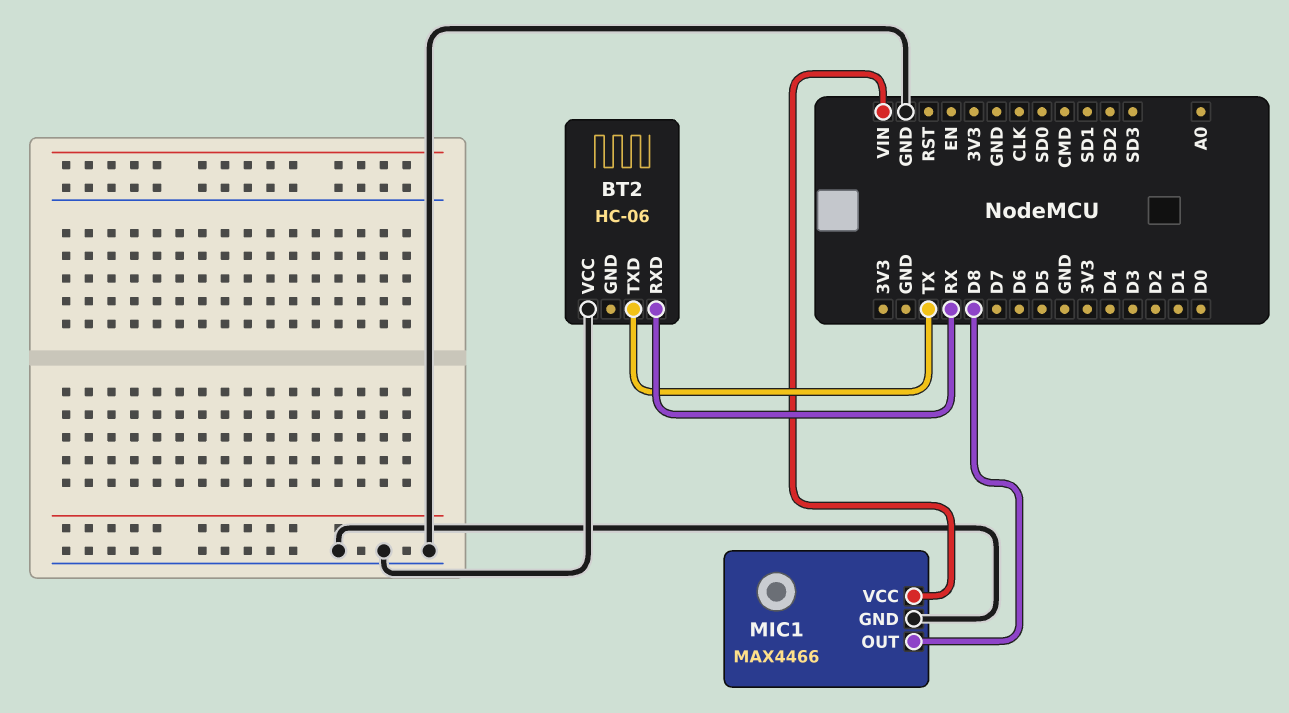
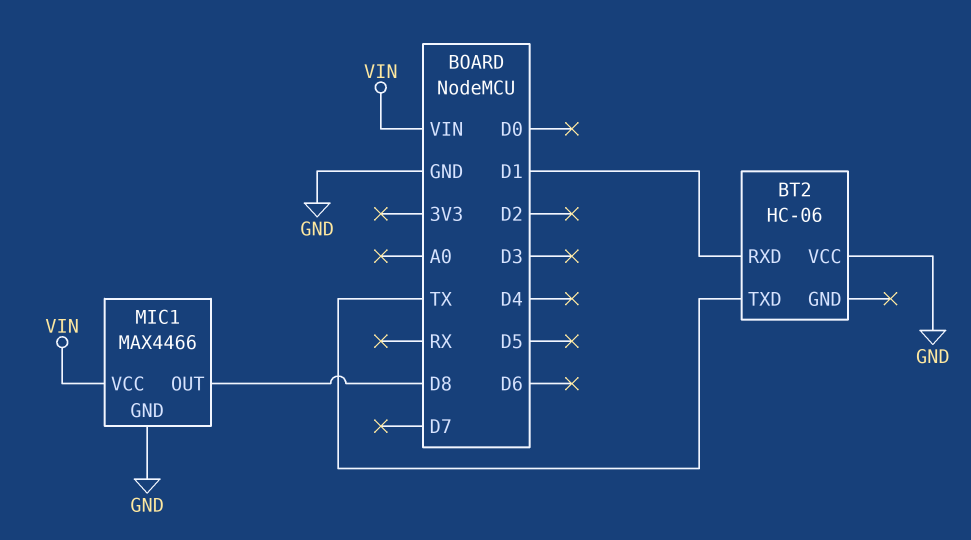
BT2 pin RXD: RX -> D1

